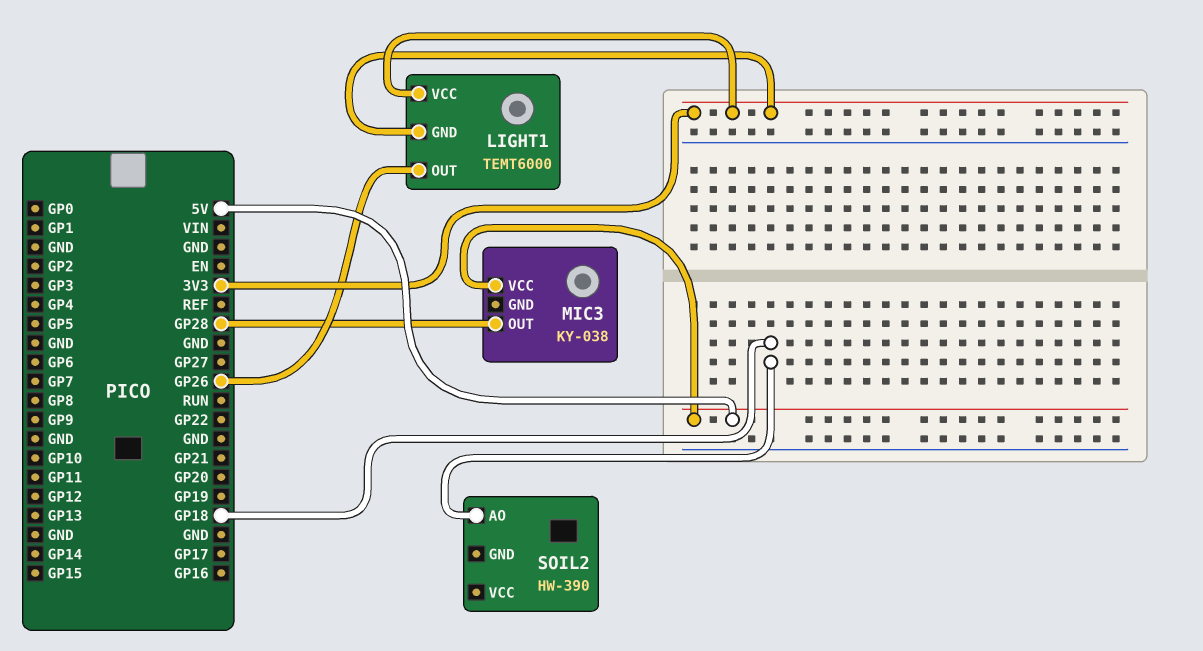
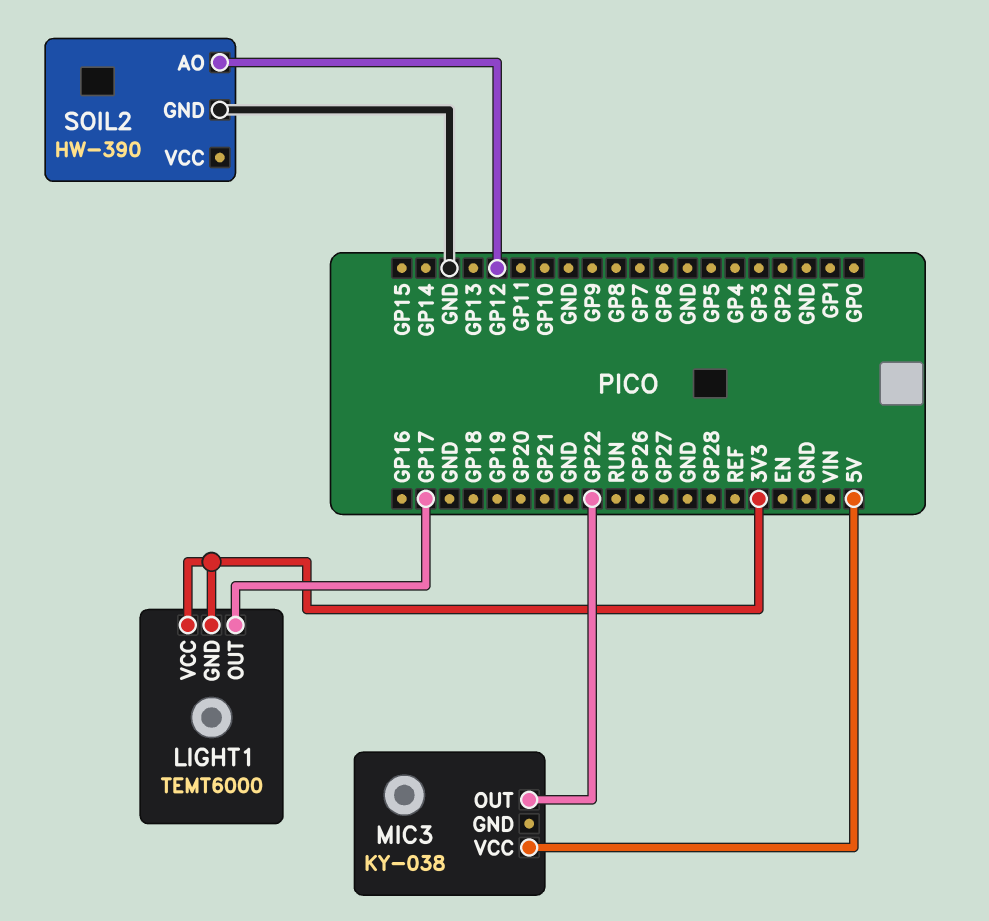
LIGHT1 pin OUT: GP26 -> GP17
MIC3 pin OUT: GP28 -> GP22
SOIL2 pin AO: GP18 -> GP12
SOIL2 pin GND: none -> GND

